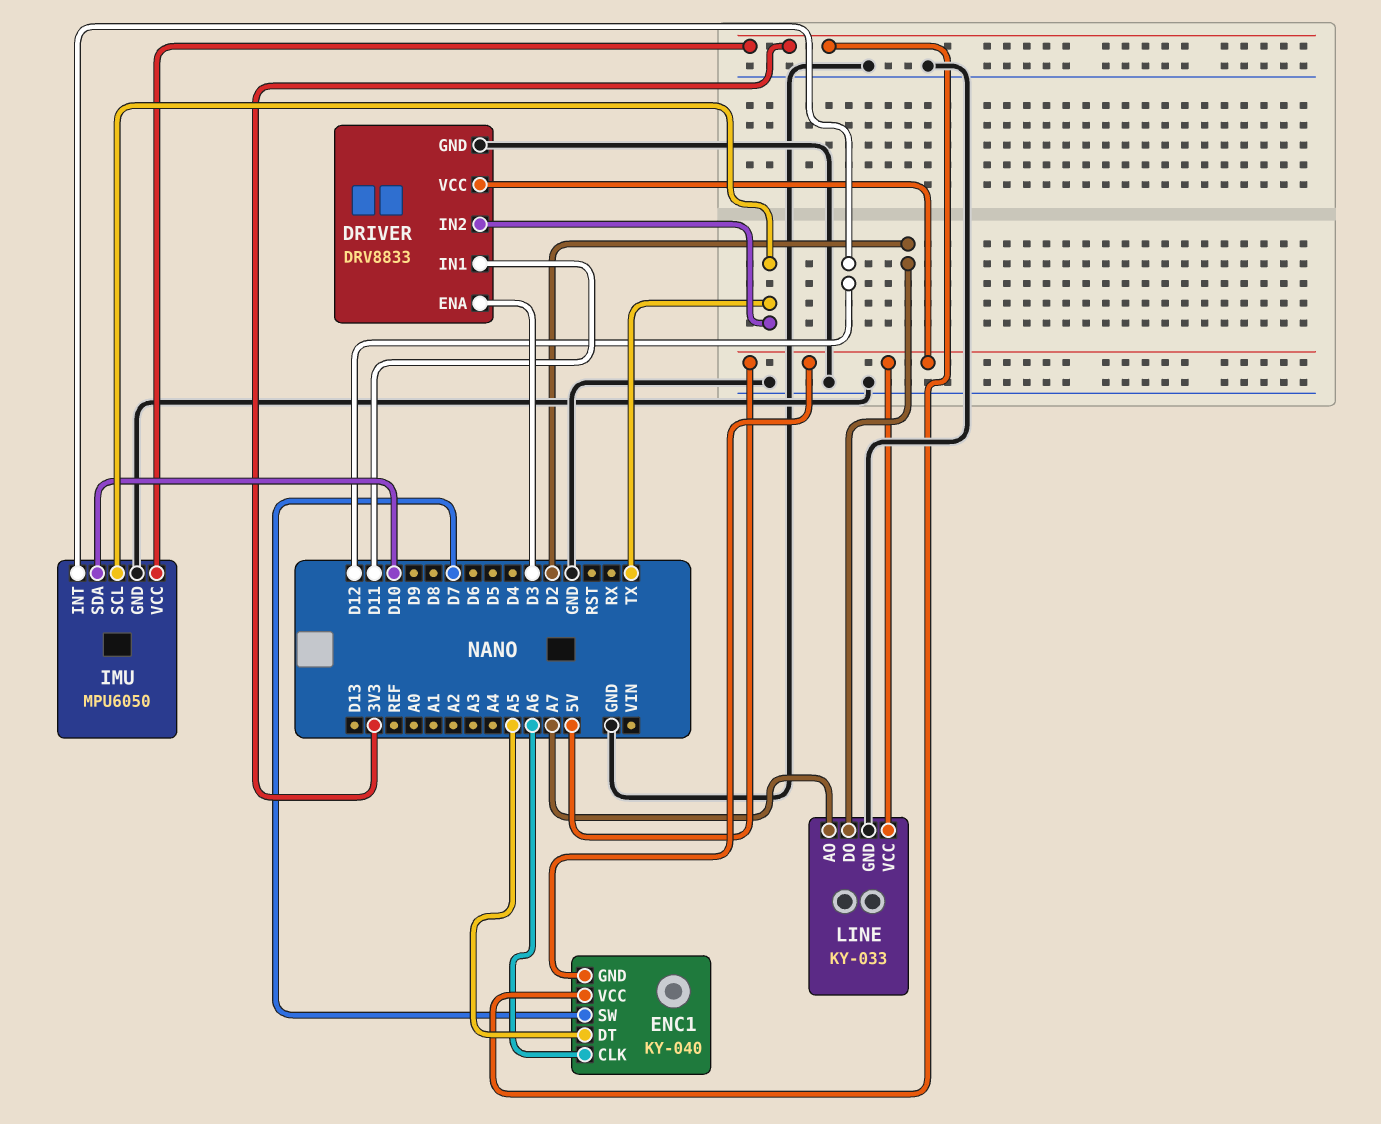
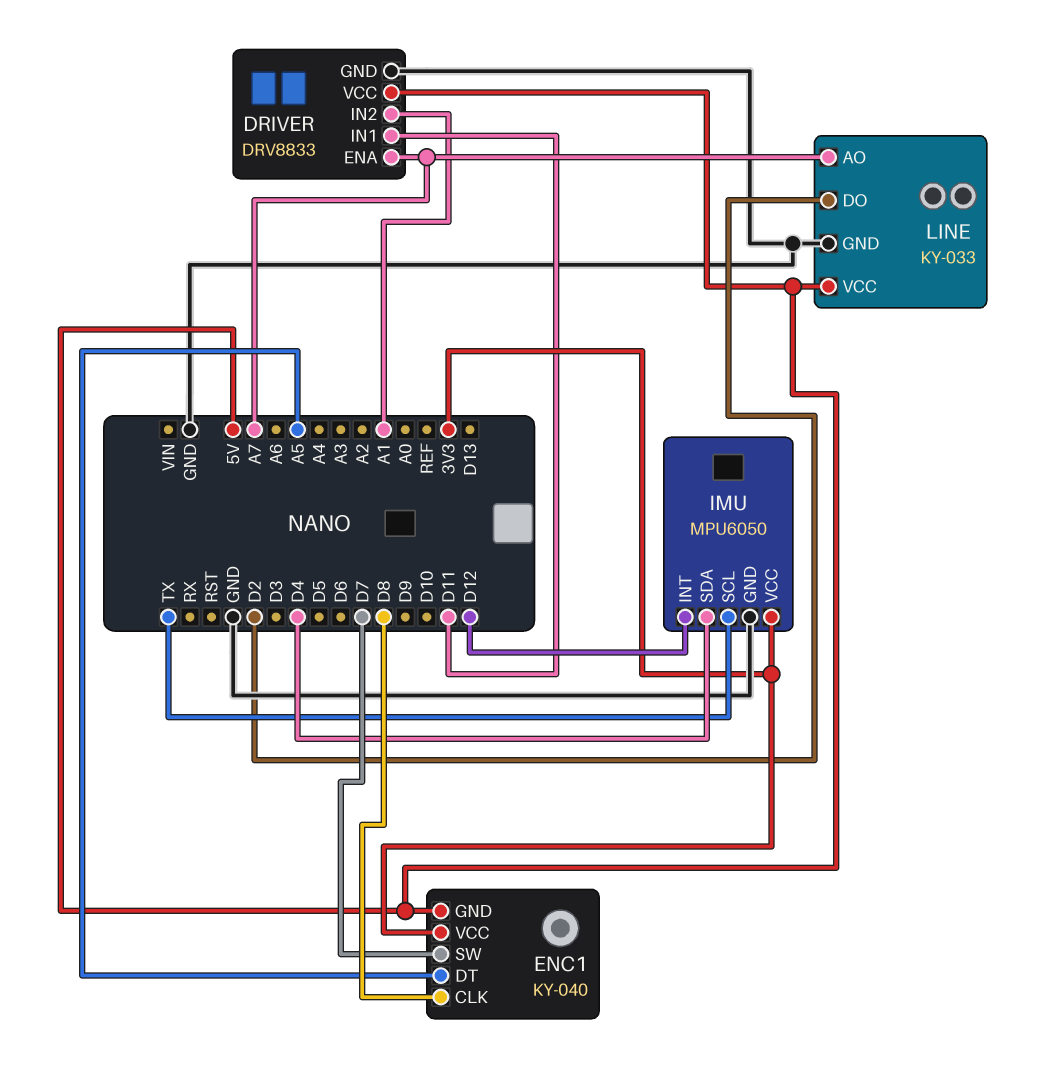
DRIVER pin ENA: D3 -> A7
DRIVER pin IN2: TX -> A1
ENC1 pin CLK: A6 -> D8
IMU pin SDA: D10 -> D4

